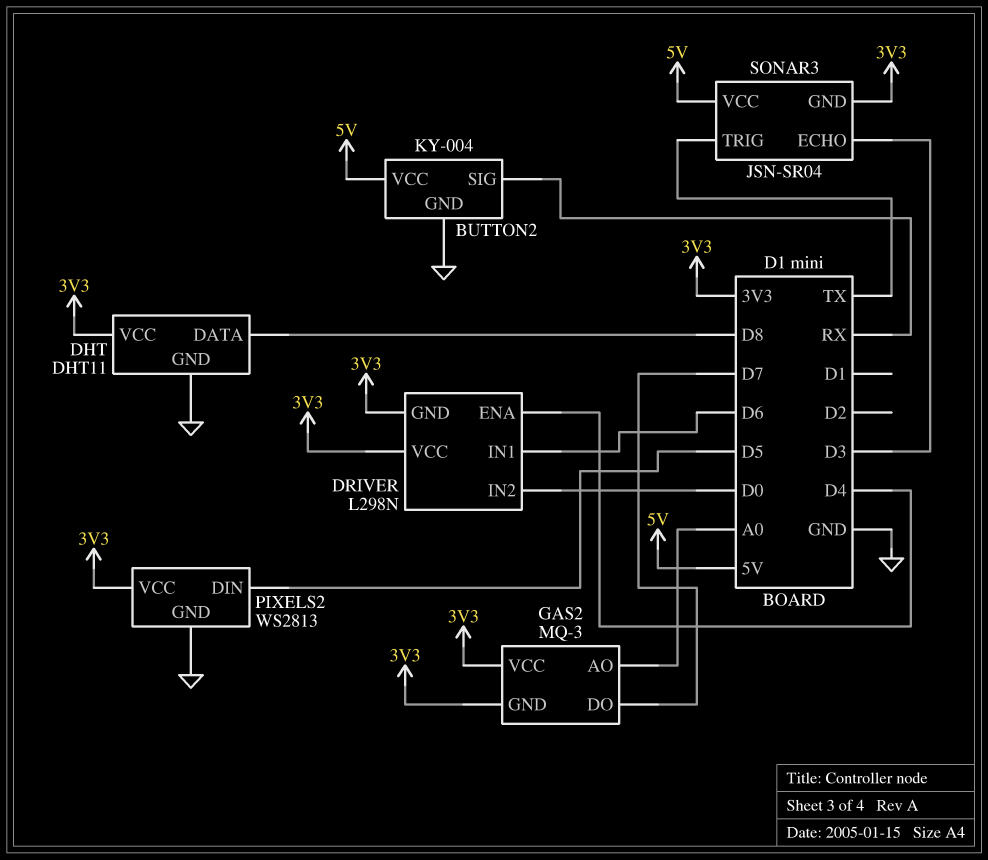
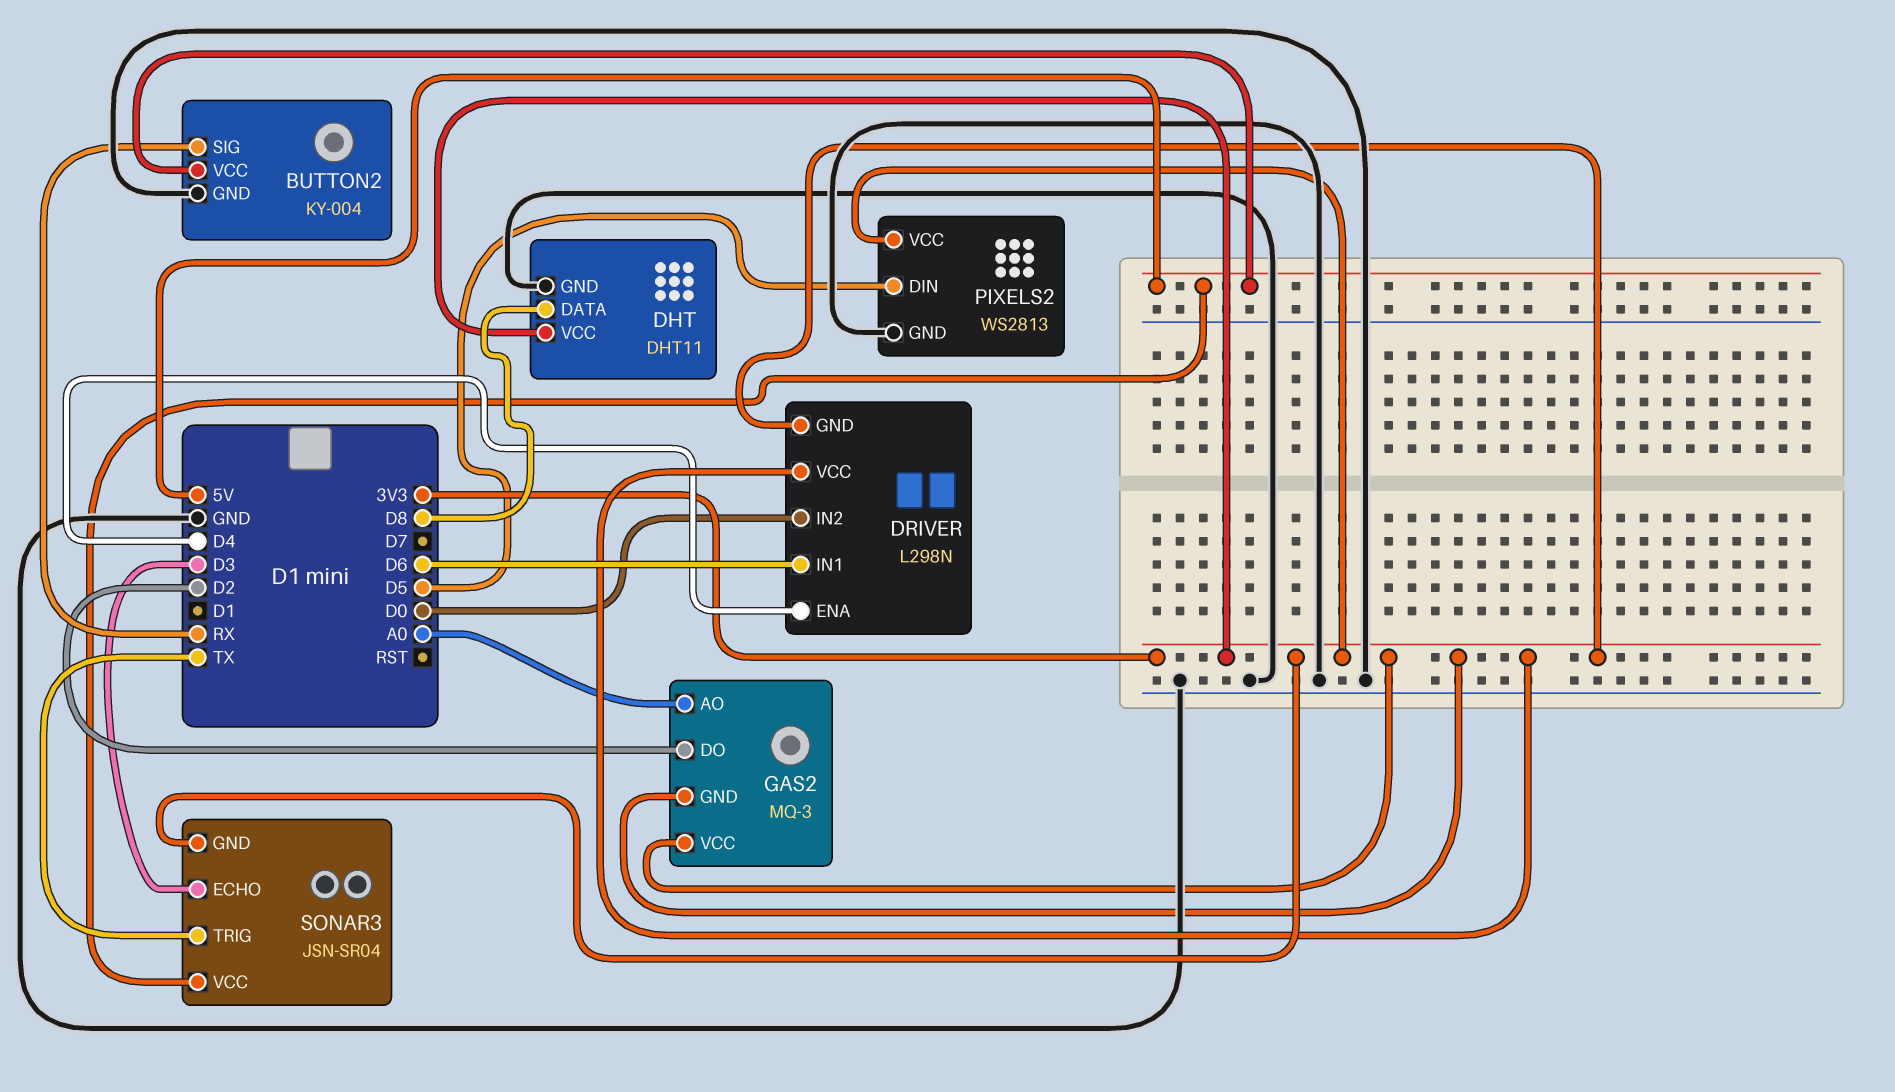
GAS2 pin DO: D7 -> D2

